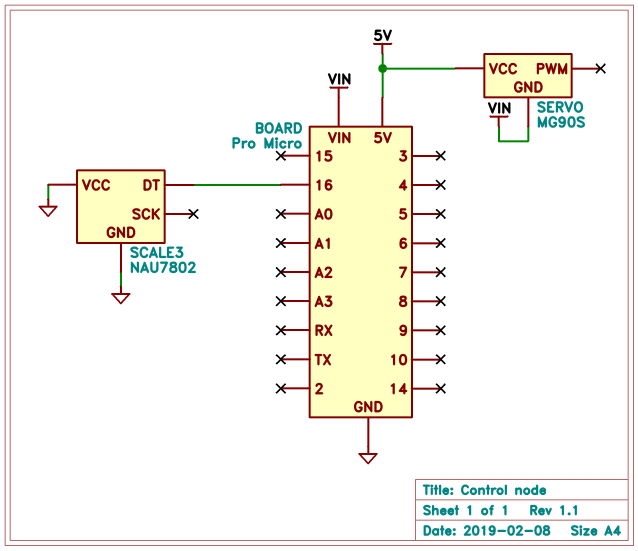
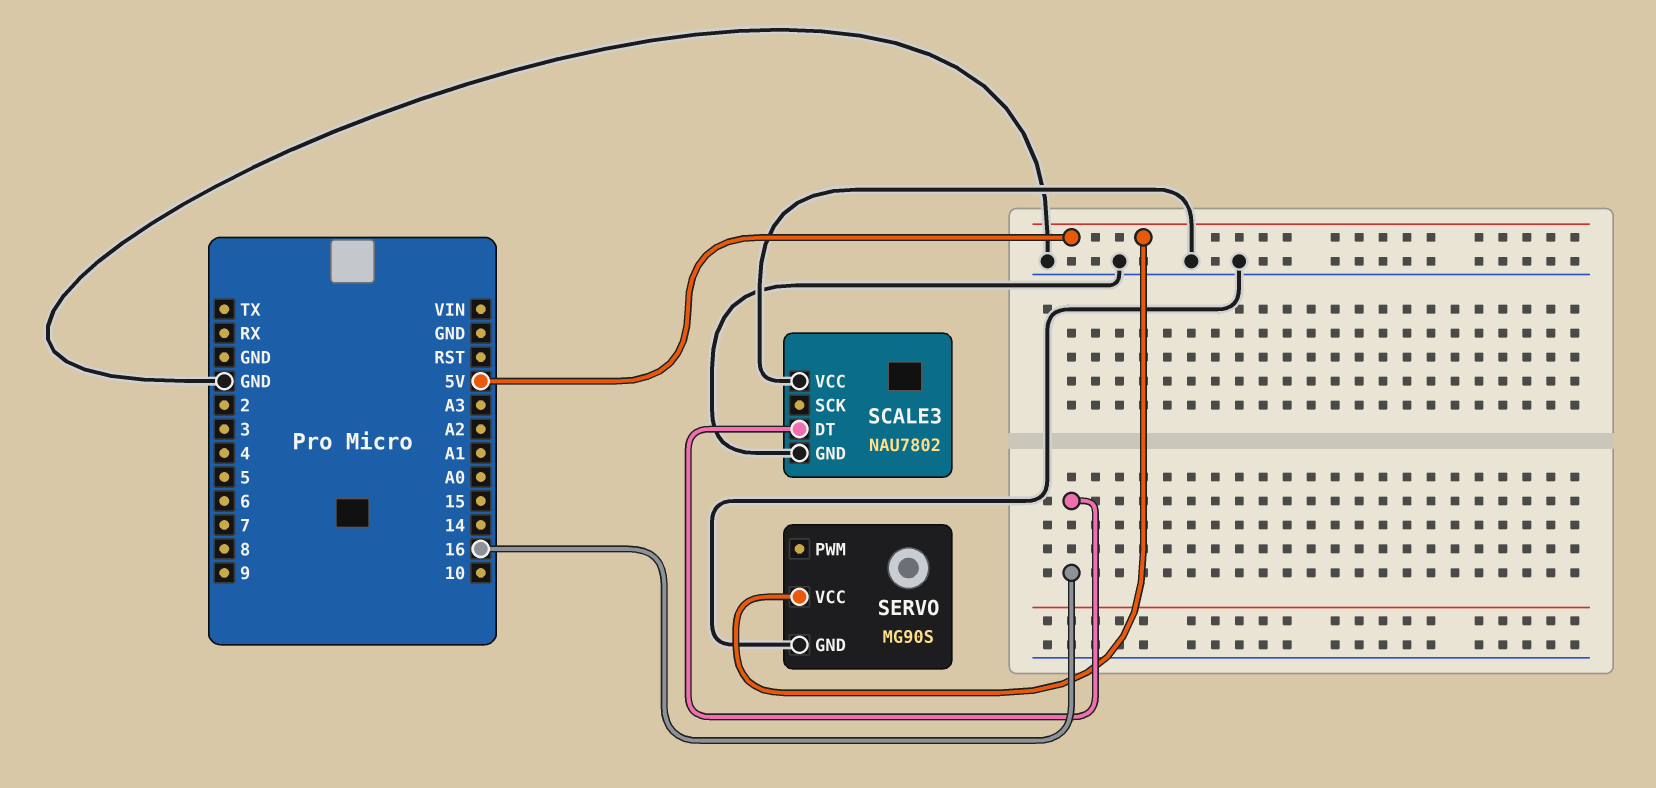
SERVO pin GND: VIN -> GND

